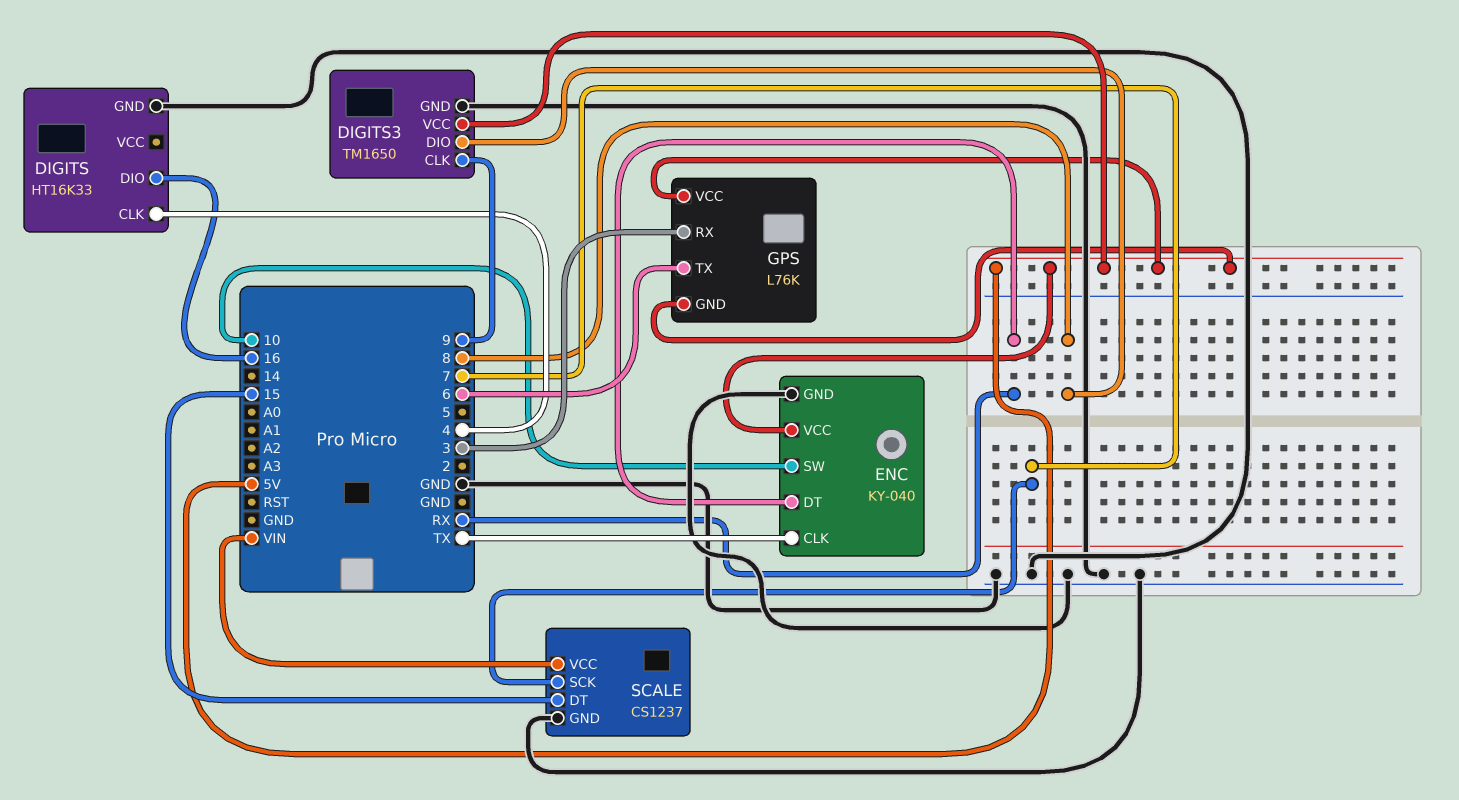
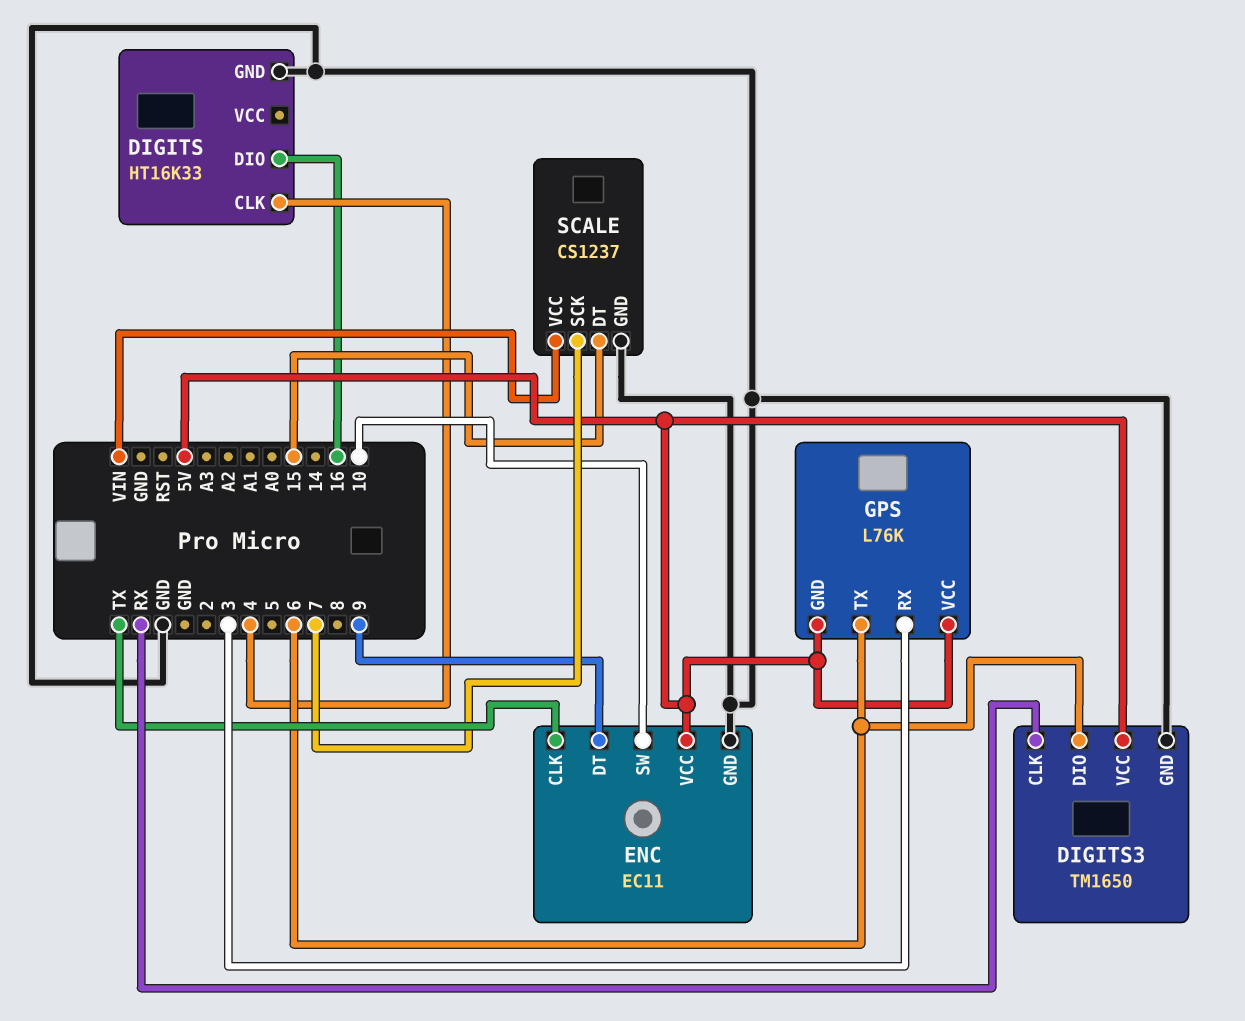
DIGITS3 pin CLK: 9 -> RX
DIGITS3 pin DIO: 8 -> 6
ENC: KY-040 -> EC11
ENC pin DT: RX -> 9

